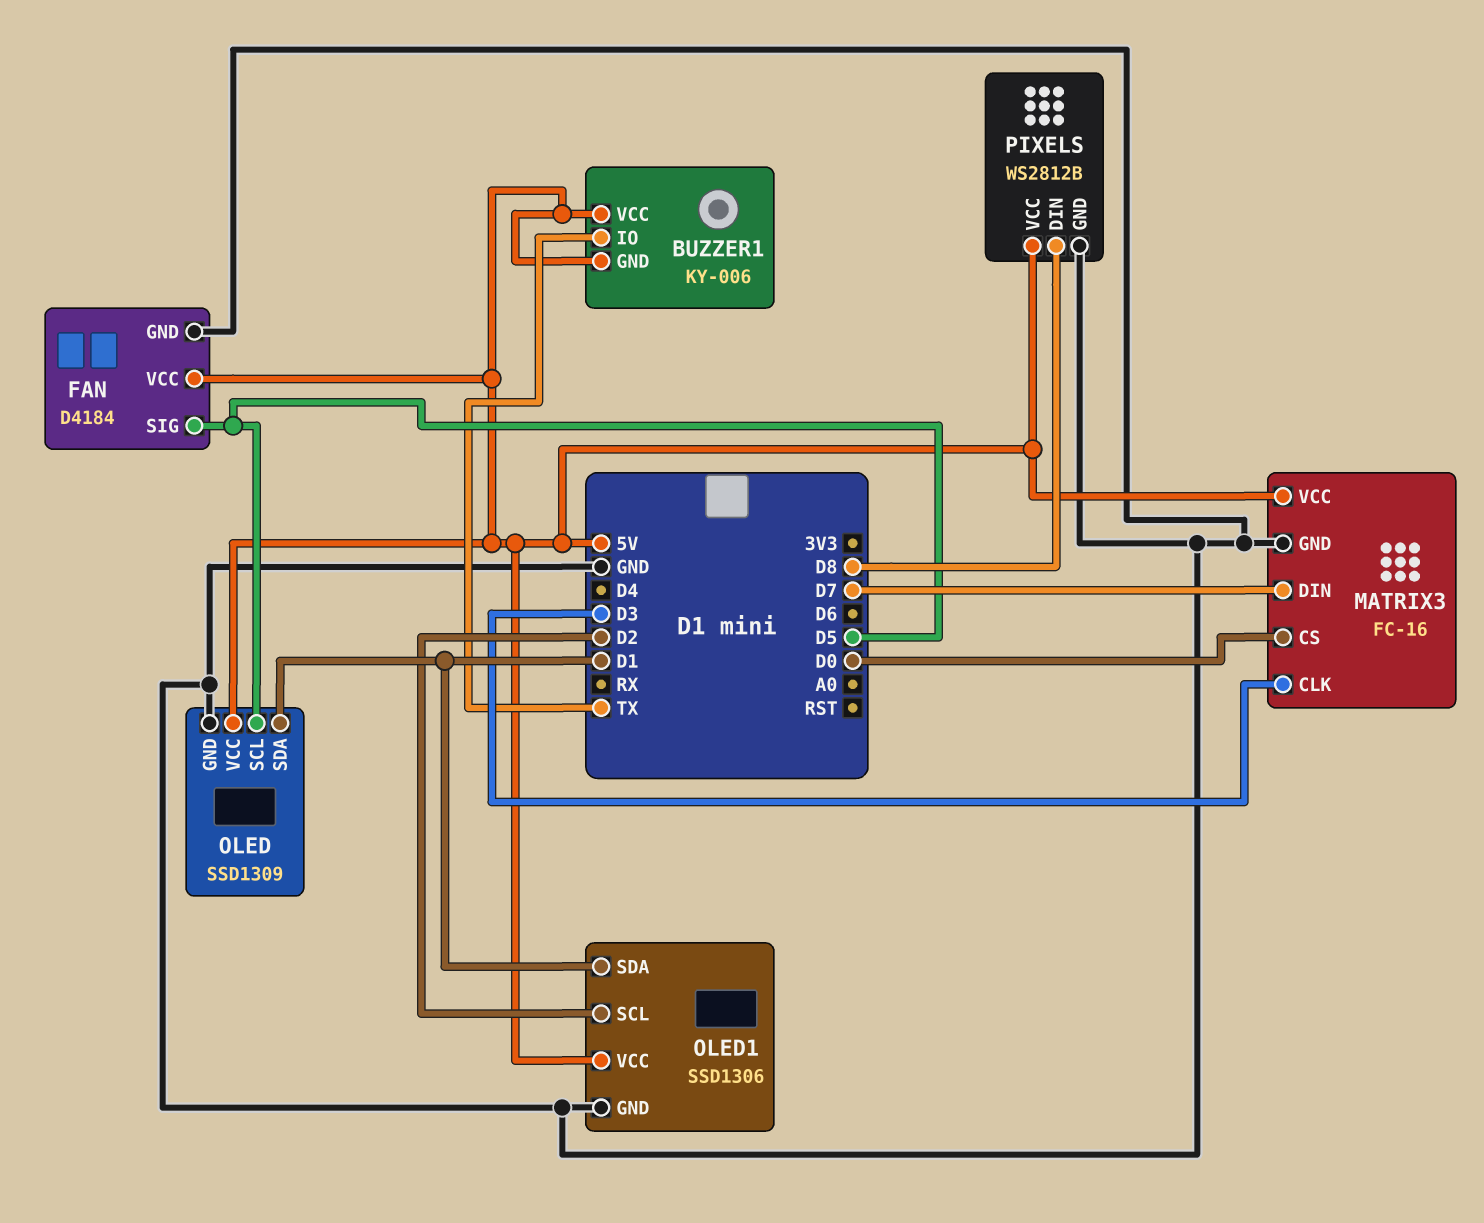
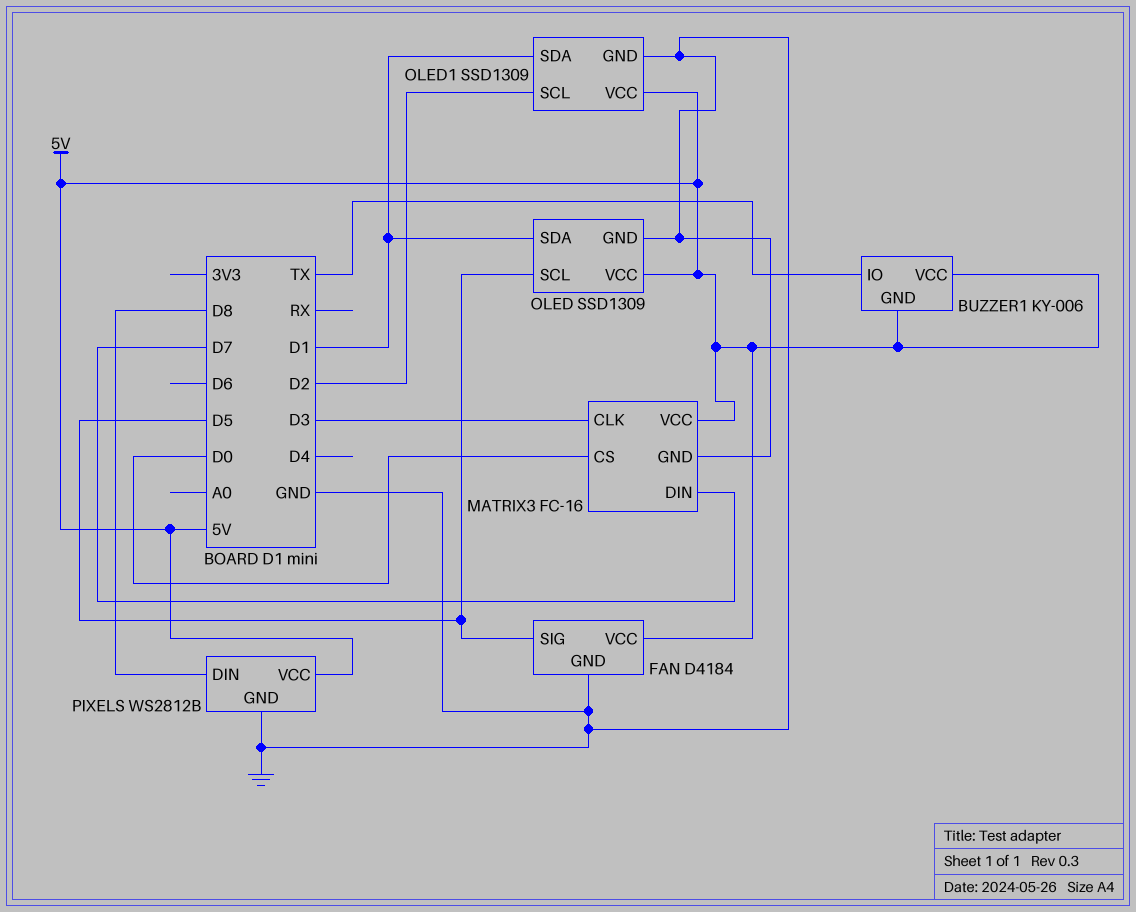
OLED1: SSD1306 -> SSD1309

